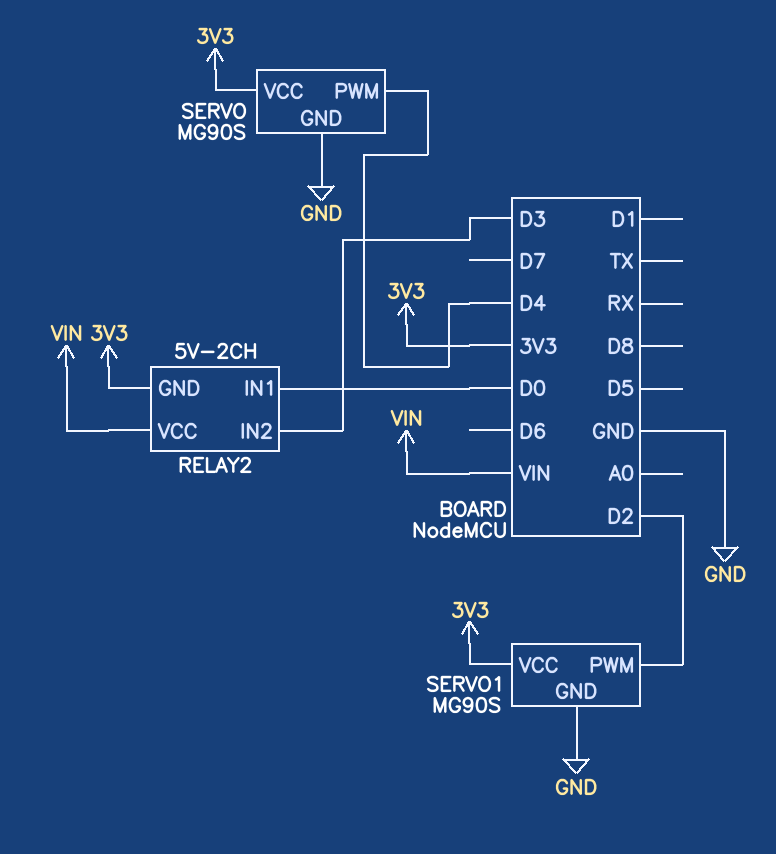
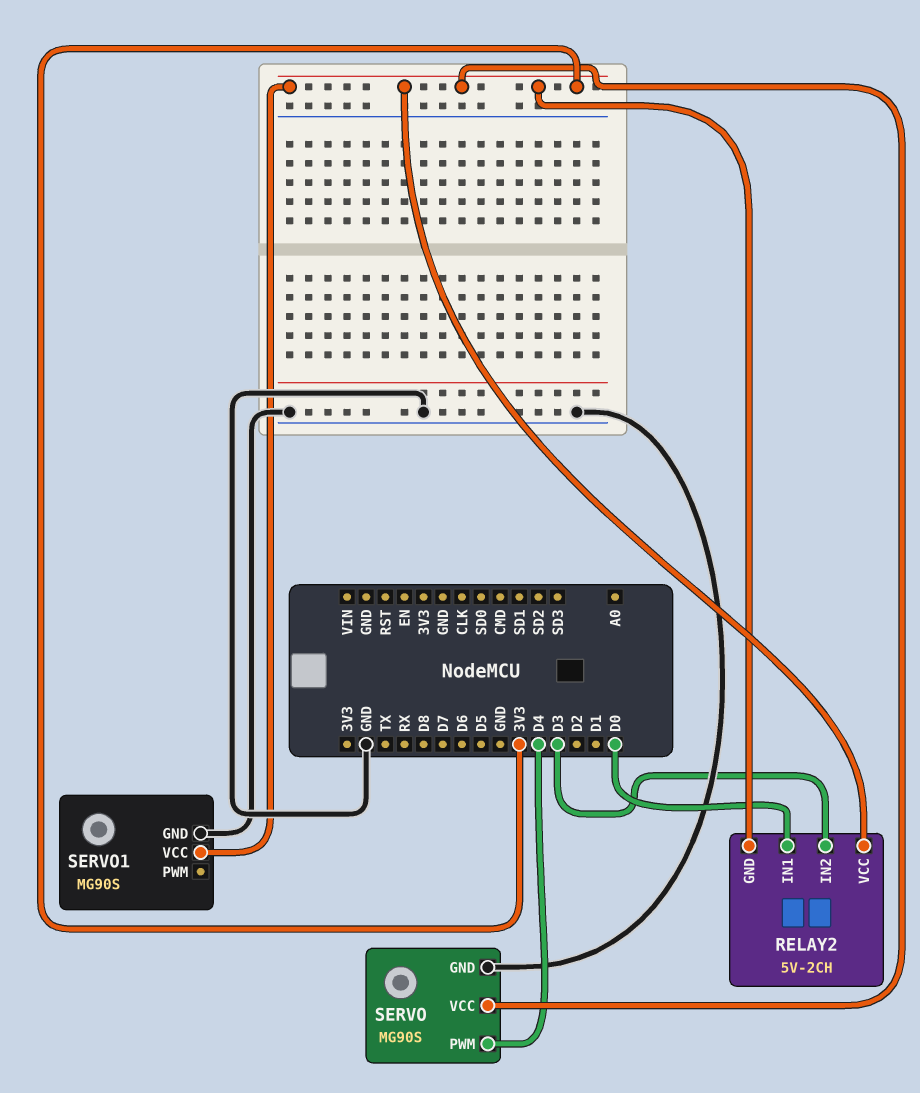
RELAY2 pin VCC: VIN -> 3V3
SERVO1 pin PWM: D2 -> none

